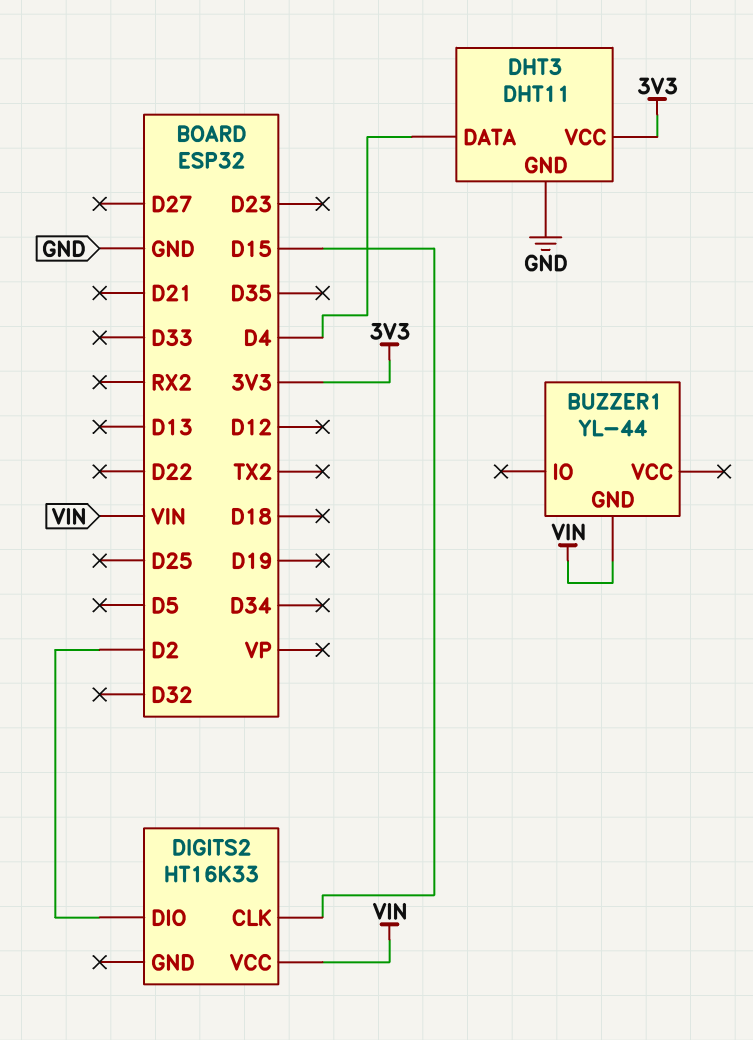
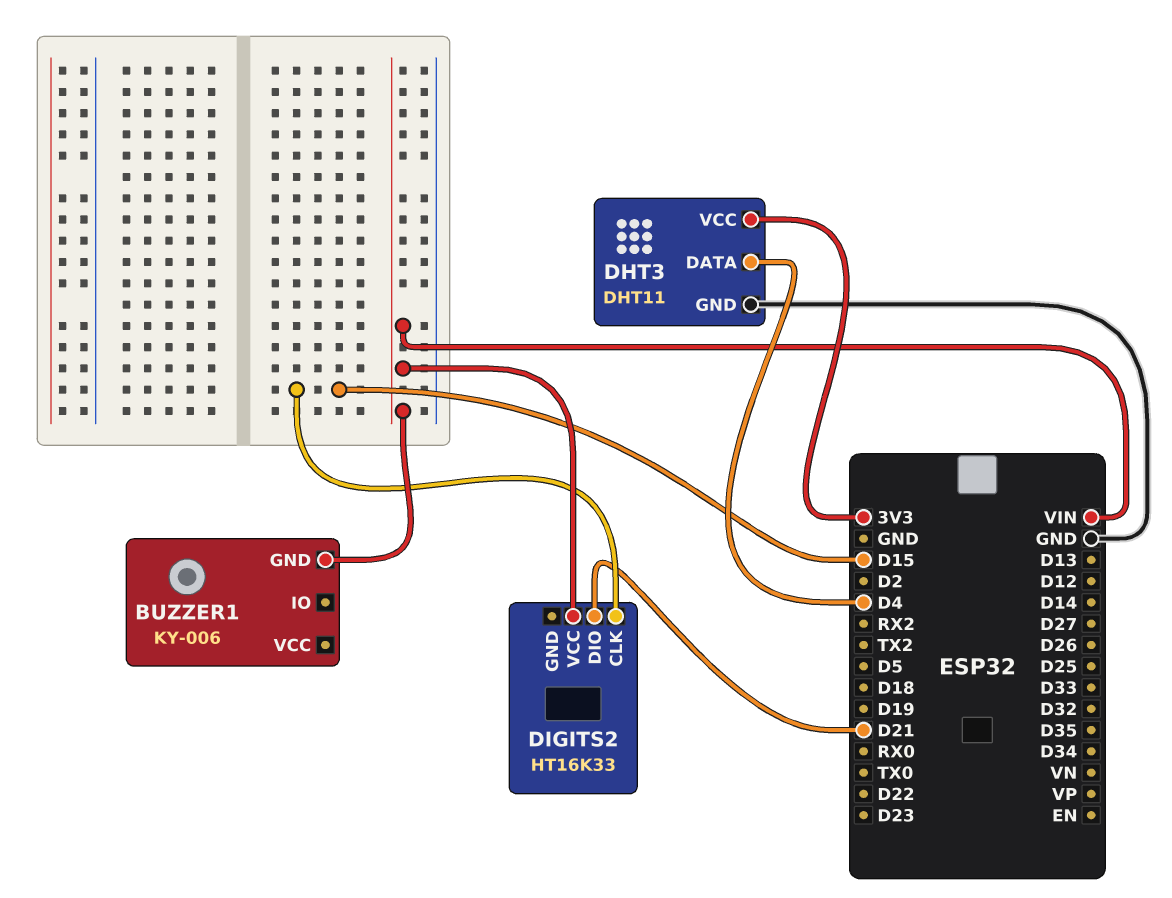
BUZZER1: YL-44 -> KY-006
DIGITS2 pin DIO: D2 -> D21

